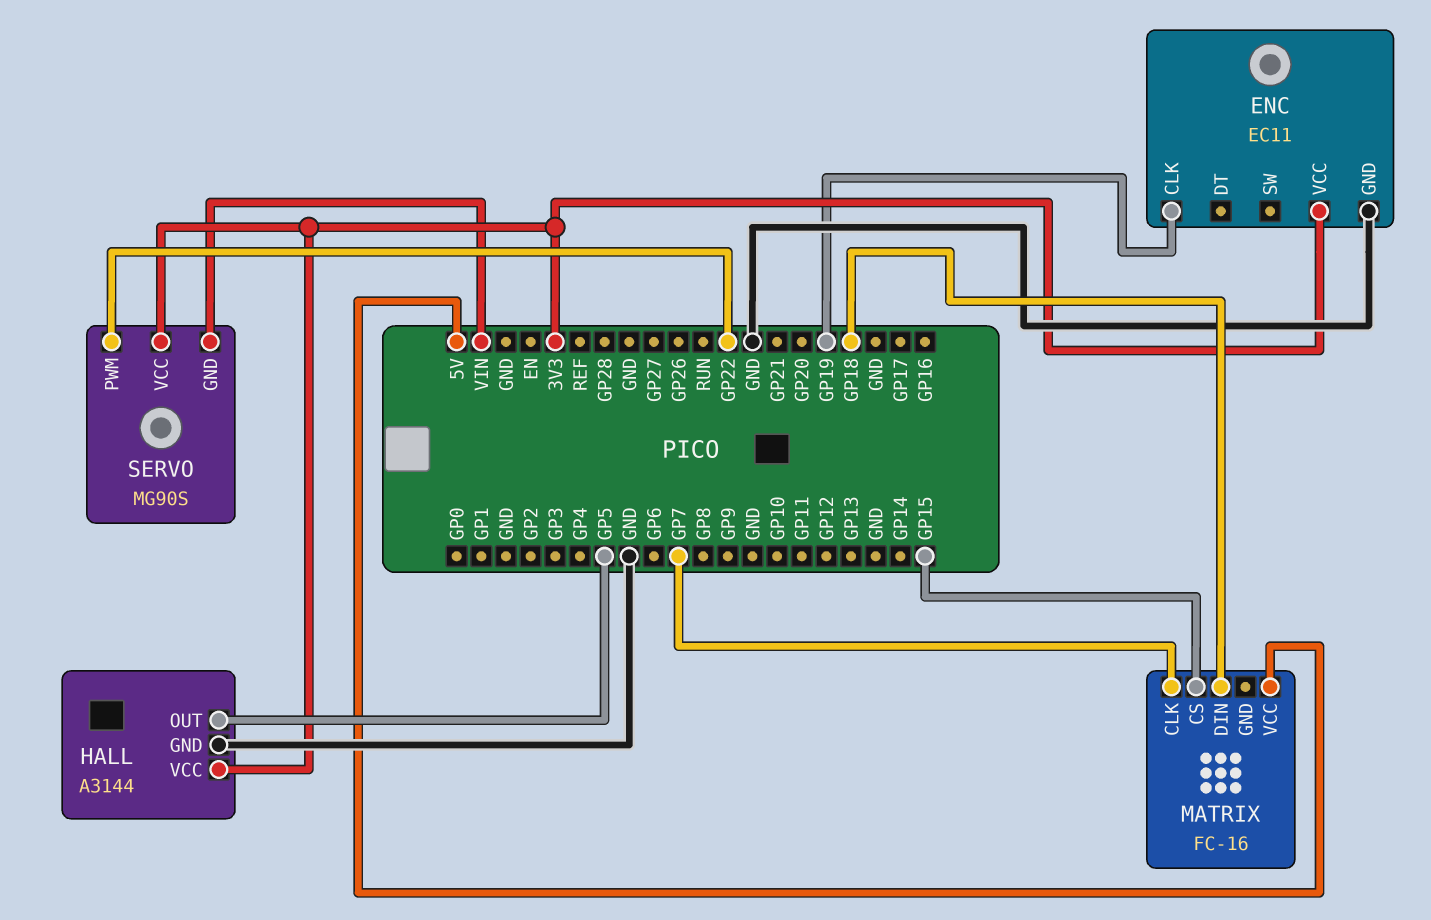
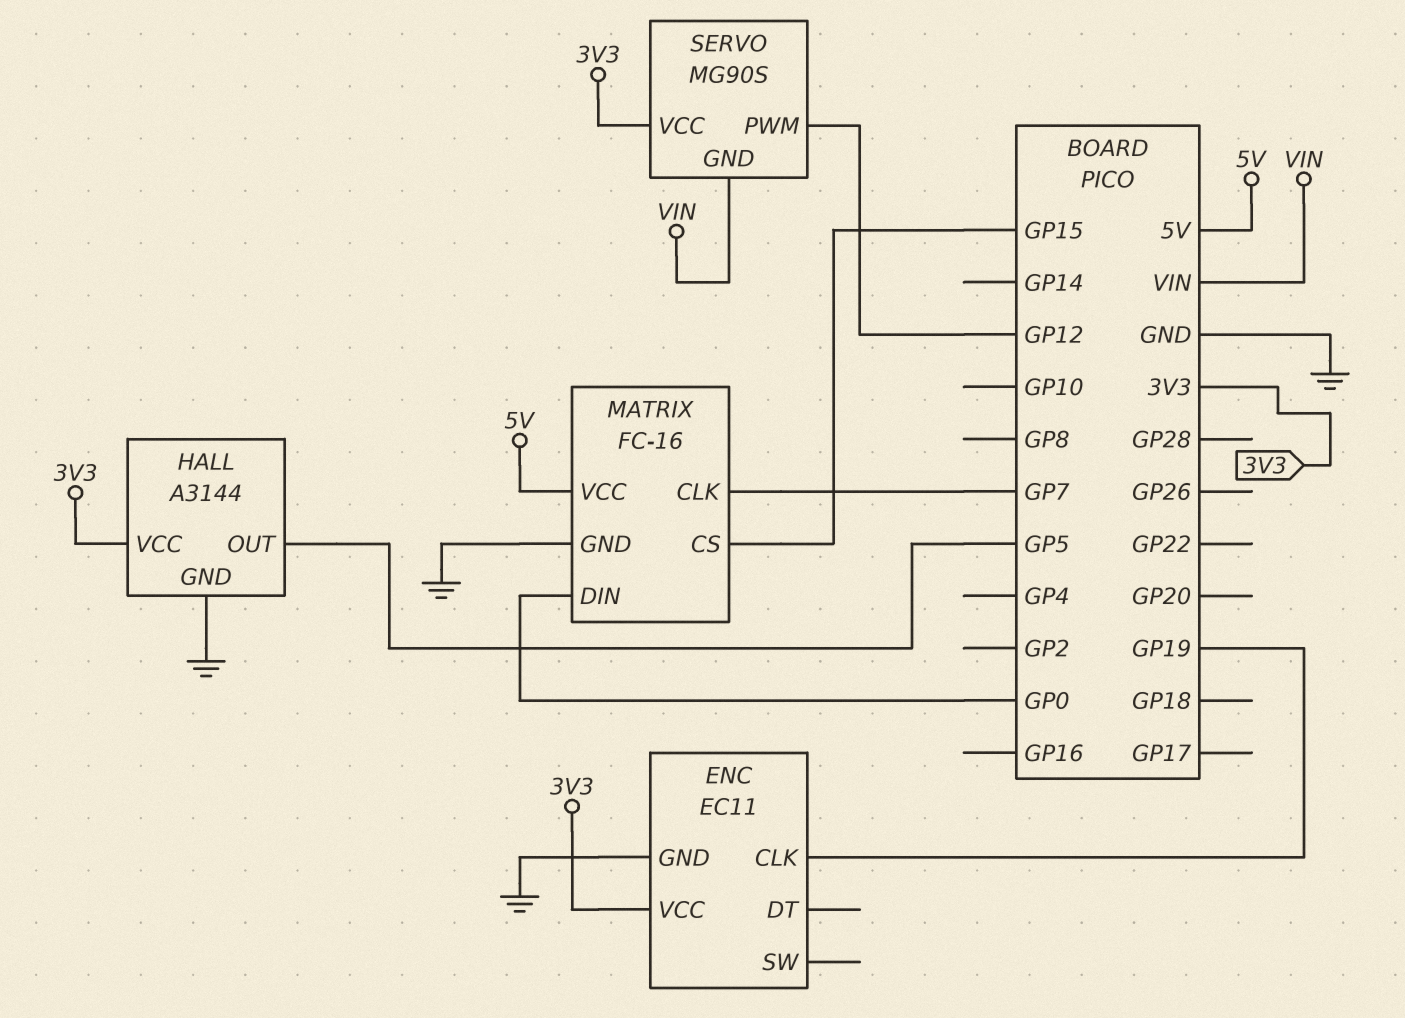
MATRIX pin DIN: GP18 -> GP0
MATRIX pin GND: none -> GND
SERVO pin PWM: GP22 -> GP12

